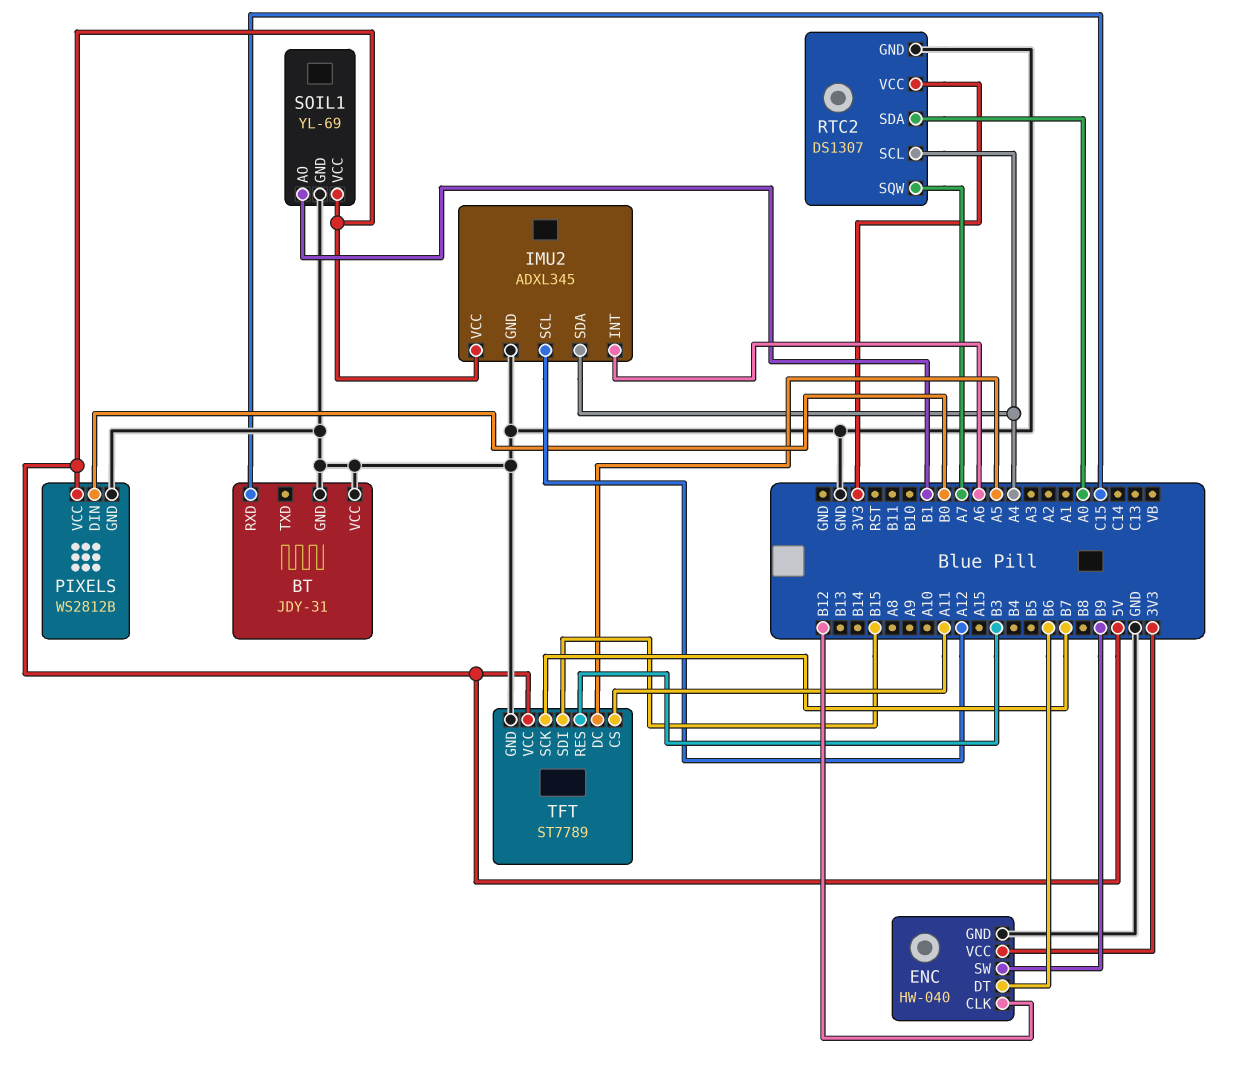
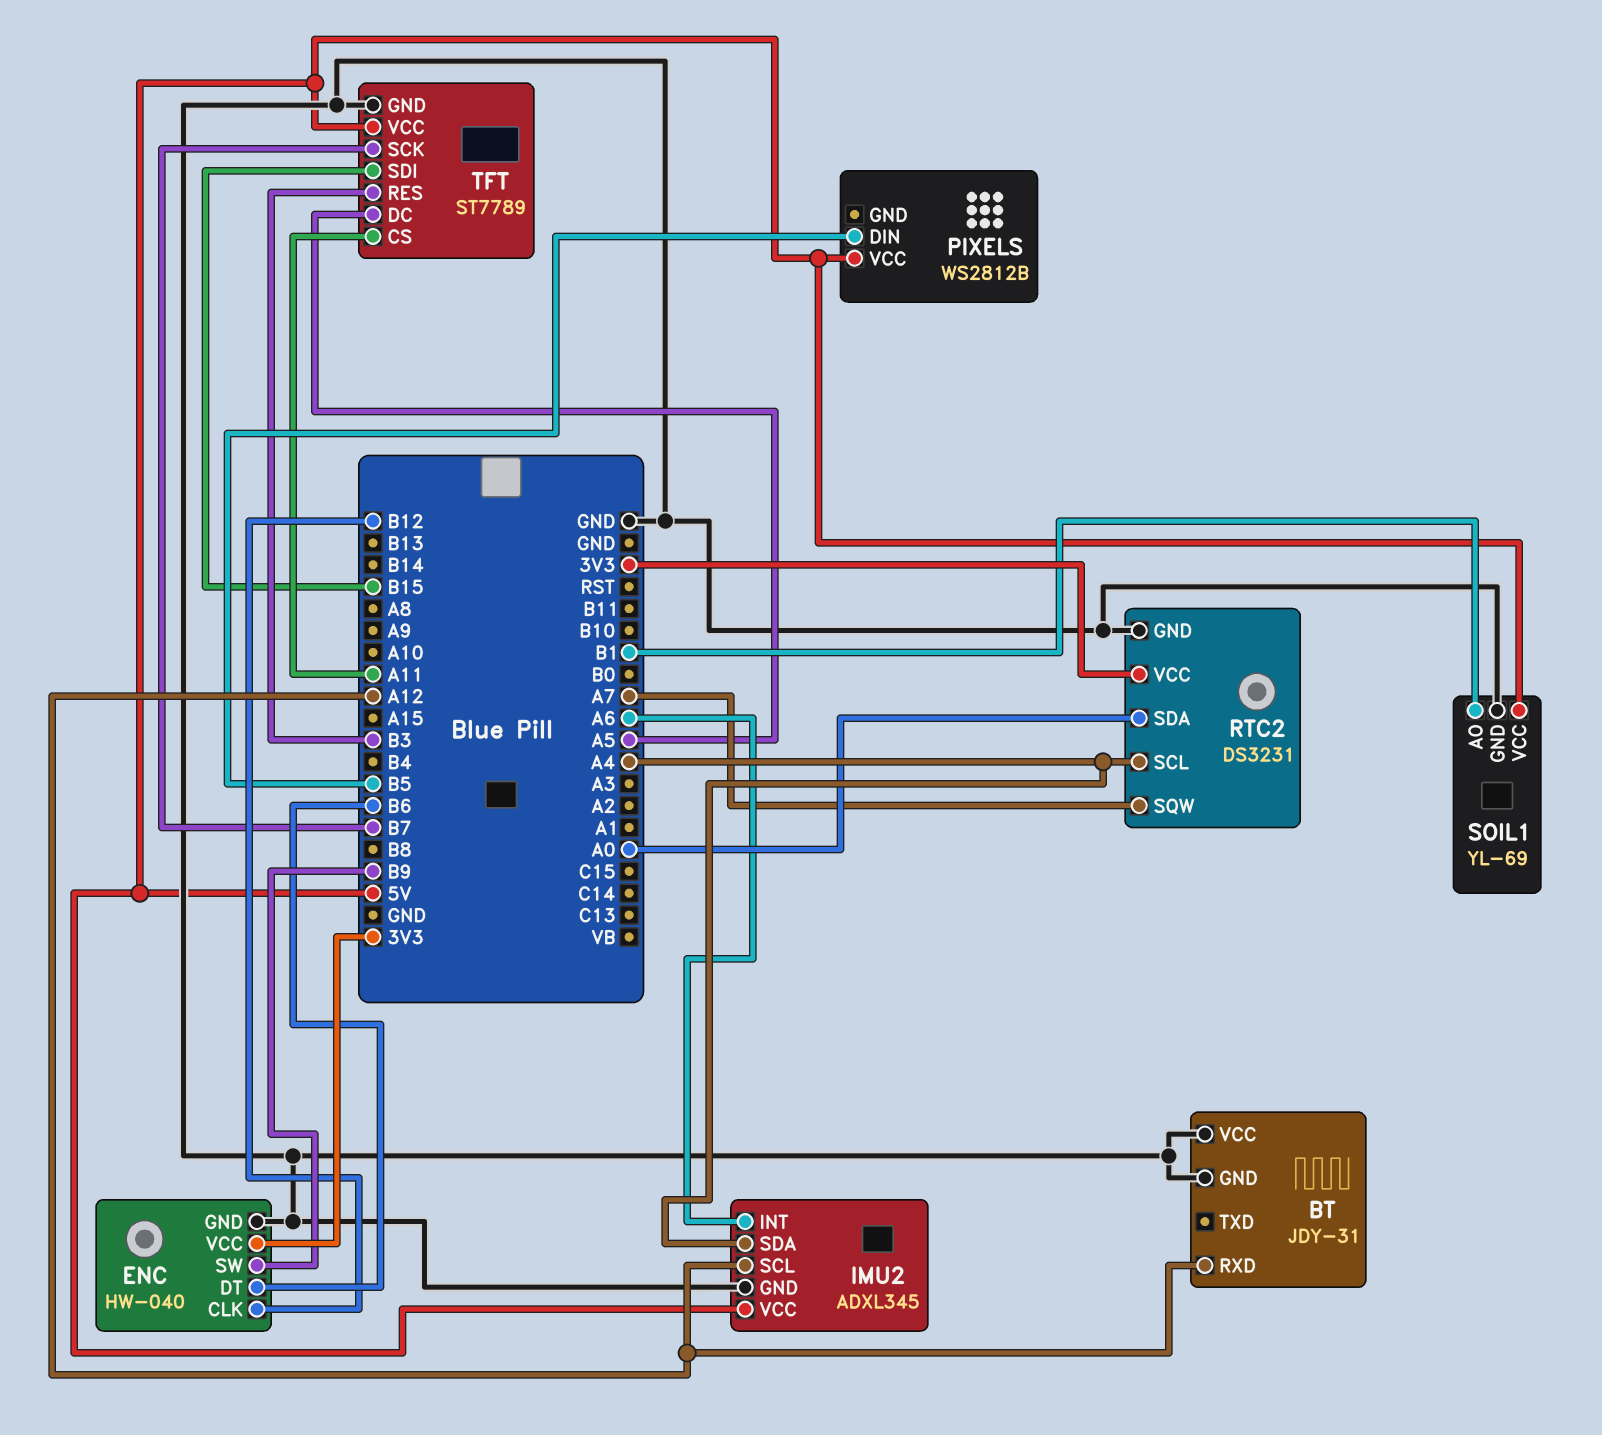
BT pin RXD: C15 -> A12
PIXELS pin DIN: B0 -> B5
PIXELS pin GND: GND -> none
RTC2: DS1307 -> DS3231

